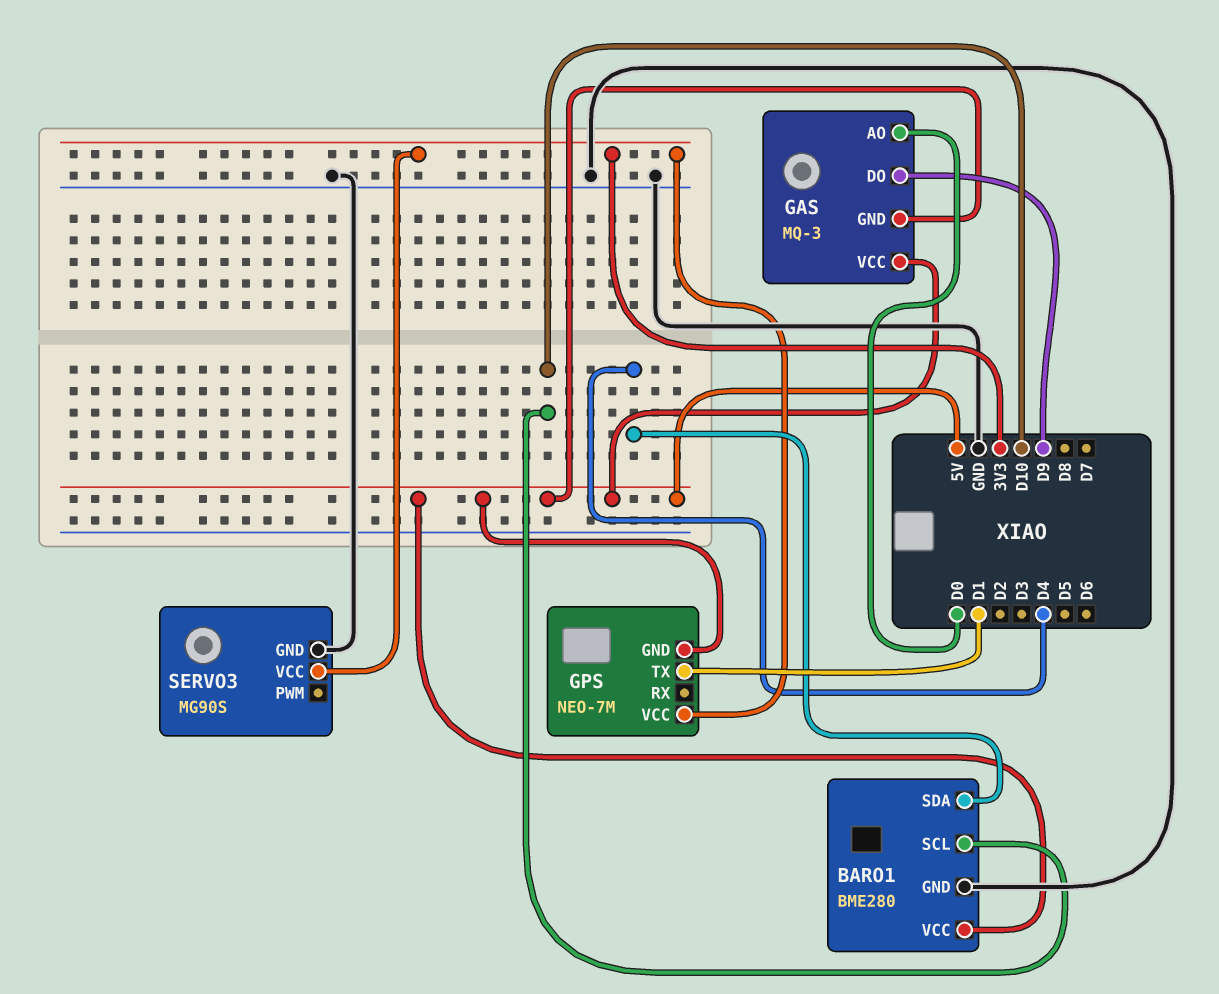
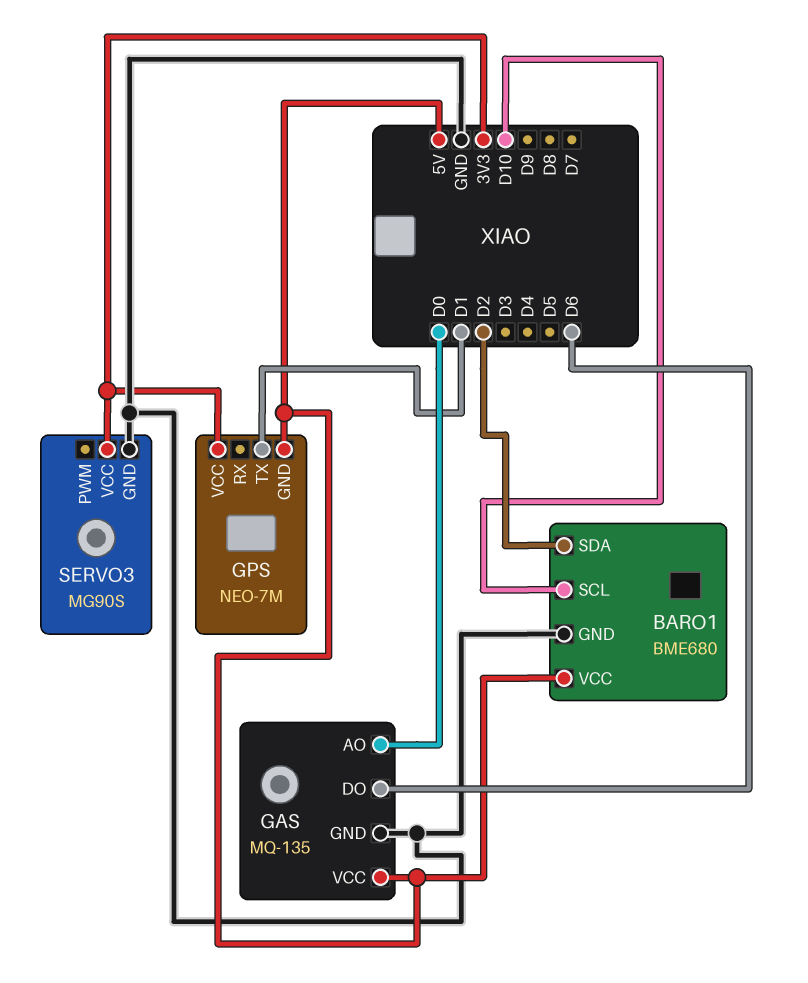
BARO1: BME280 -> BME680
BARO1 pin SDA: D4 -> D2
GAS: MQ-3 -> MQ-135
GAS pin DO: D9 -> D6
GAS pin GND: 5V -> GND

